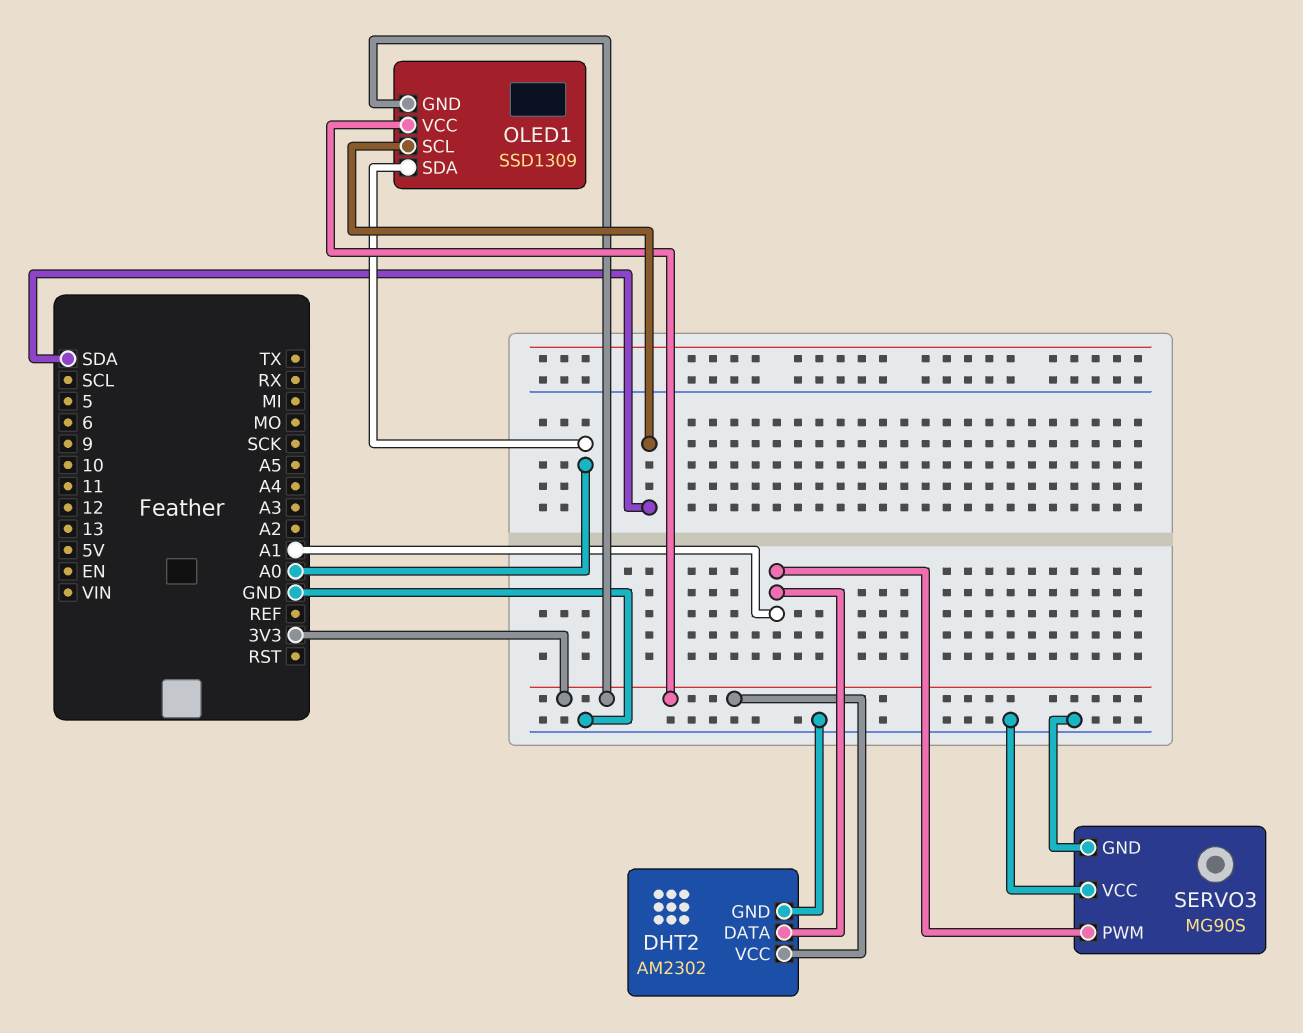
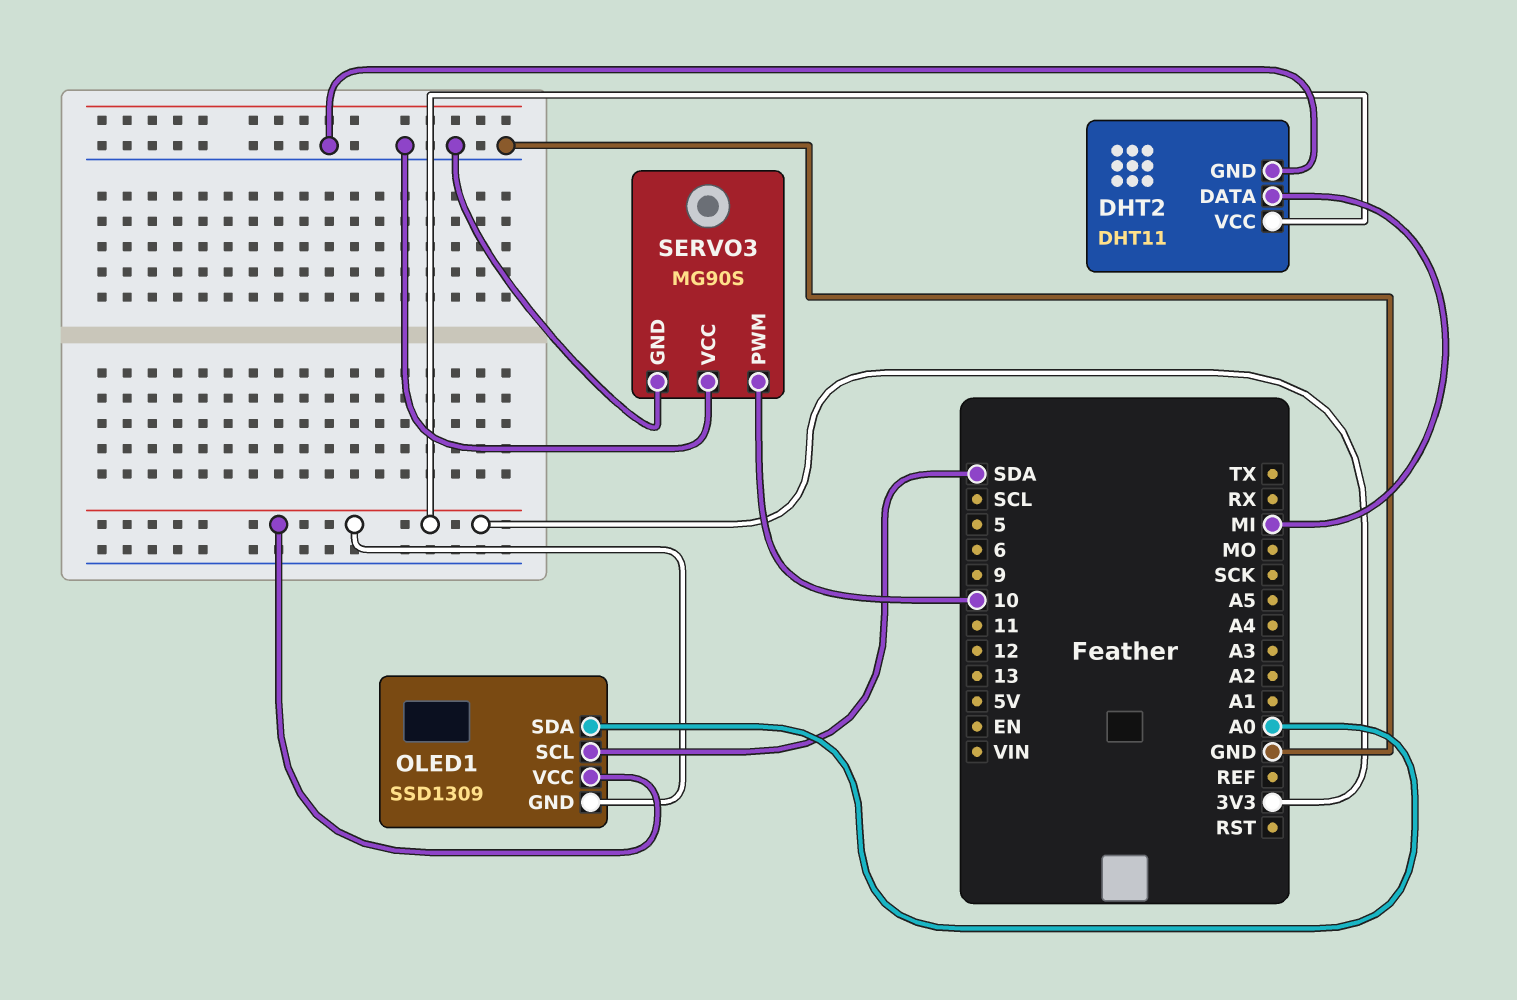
DHT2: AM2302 -> DHT11
DHT2 pin DATA: A1 -> MI
SERVO3 pin PWM: A1 -> 10

